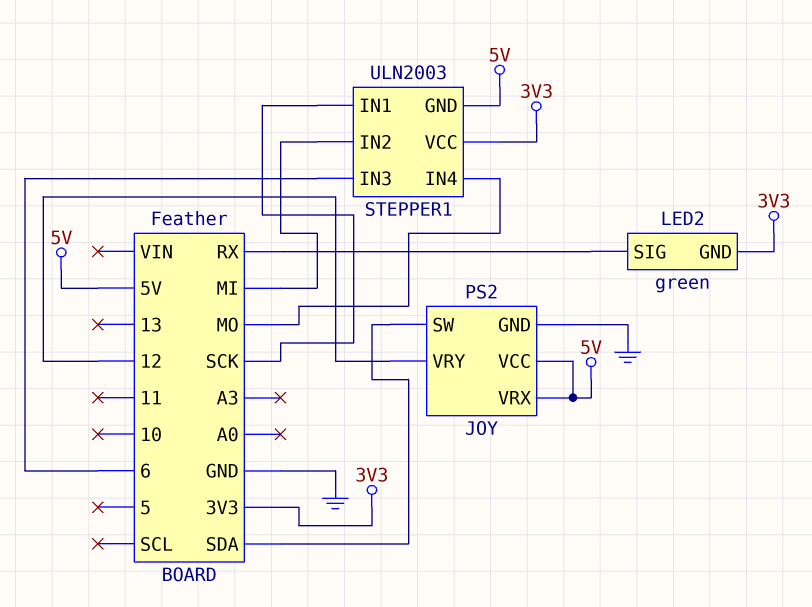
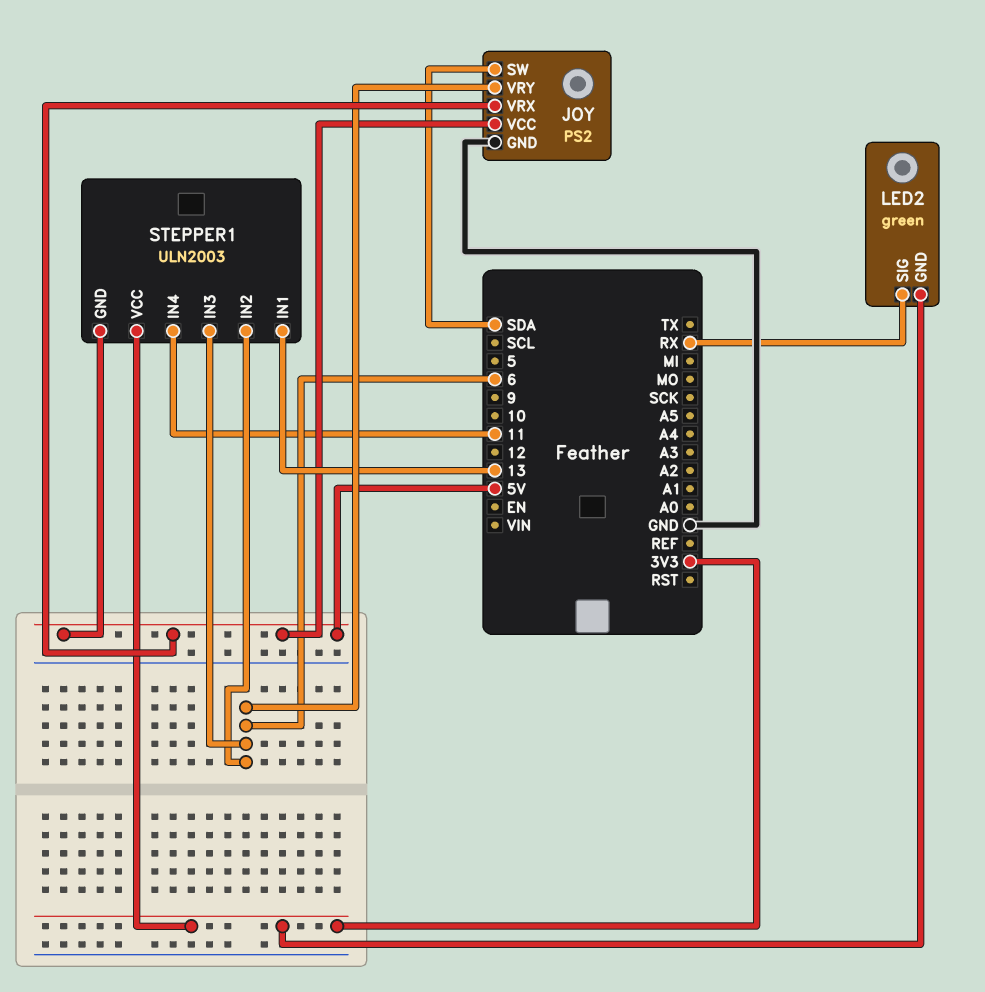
JOY pin VRY: 12 -> 6
STEPPER1 pin IN1: SCK -> 13
STEPPER1 pin IN2: MI -> 6
STEPPER1 pin IN4: MO -> 11

